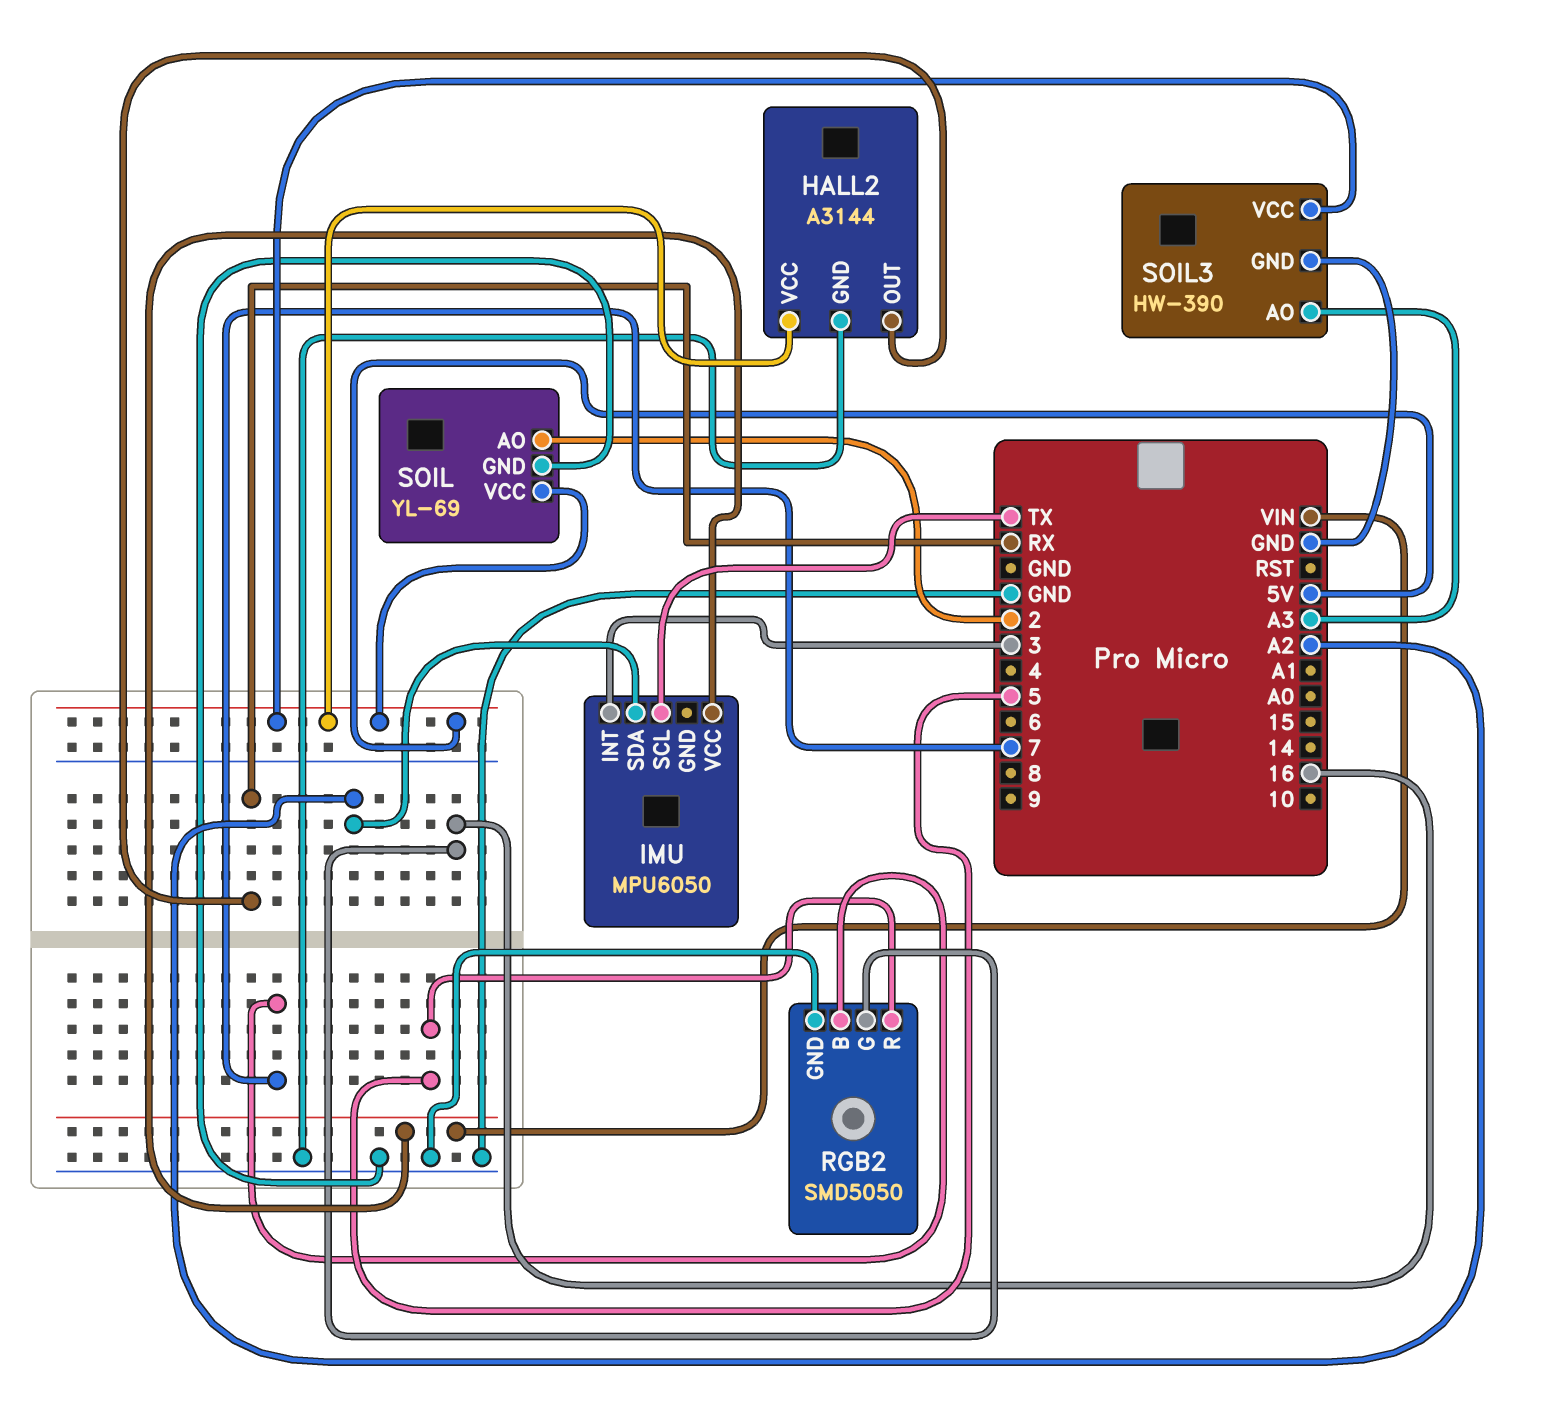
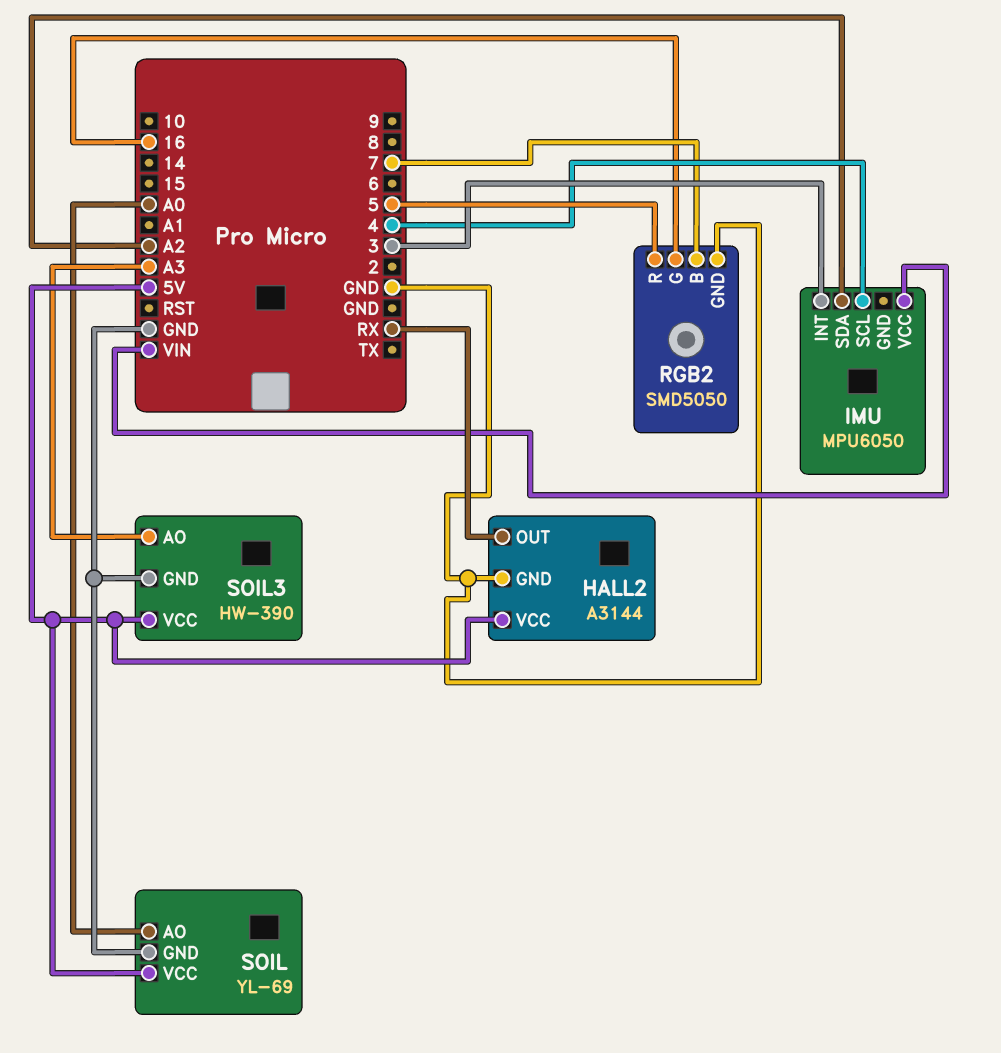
IMU pin SCL: TX -> 4
SOIL pin AO: 2 -> A0

